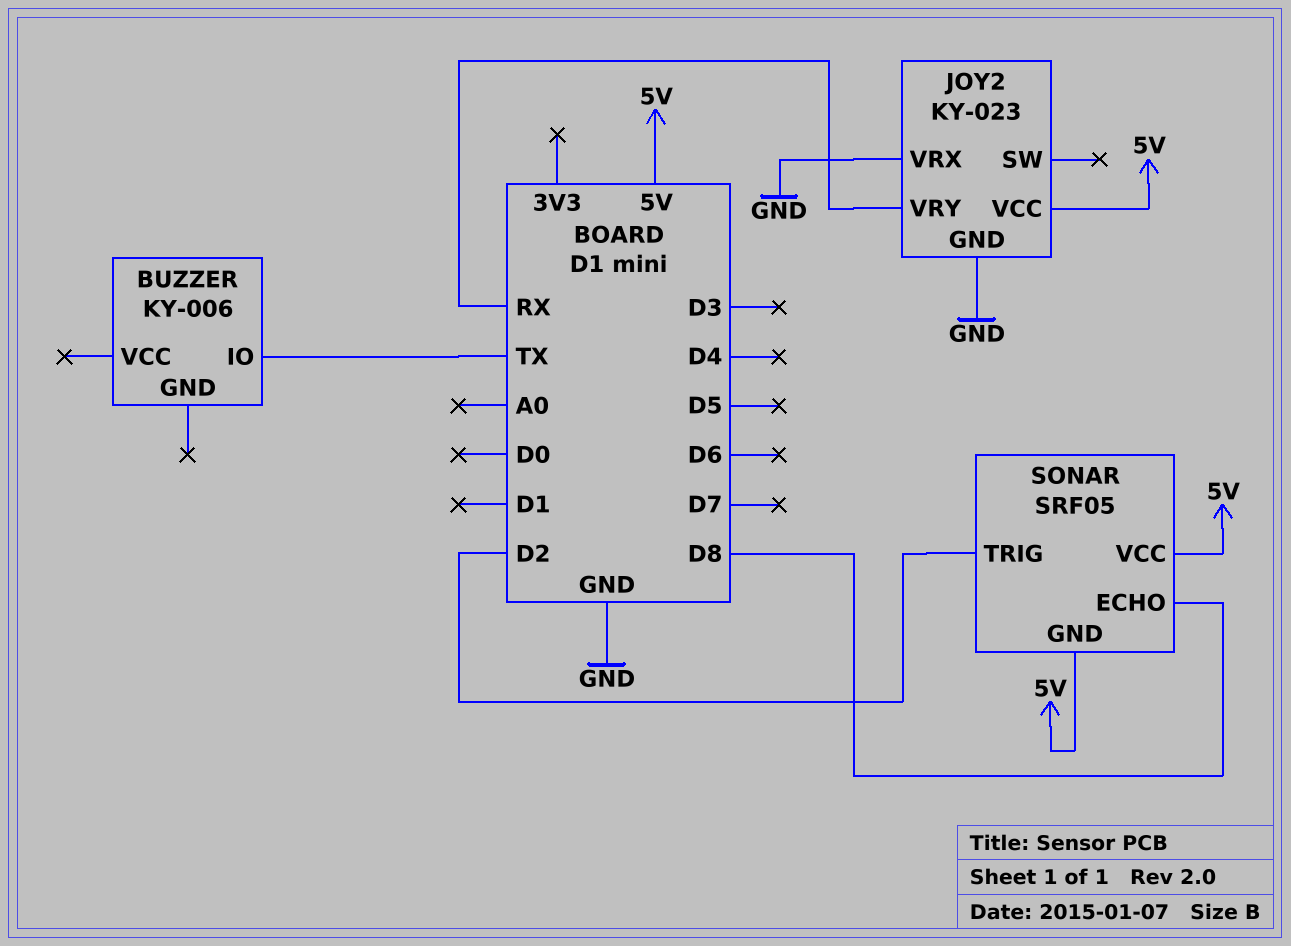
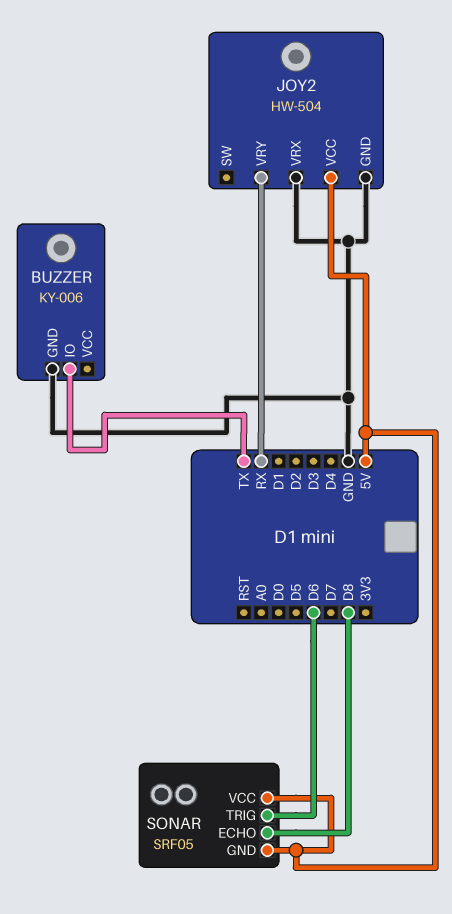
BUZZER pin GND: none -> GND
JOY2: KY-023 -> HW-504
SONAR pin TRIG: D2 -> D6

